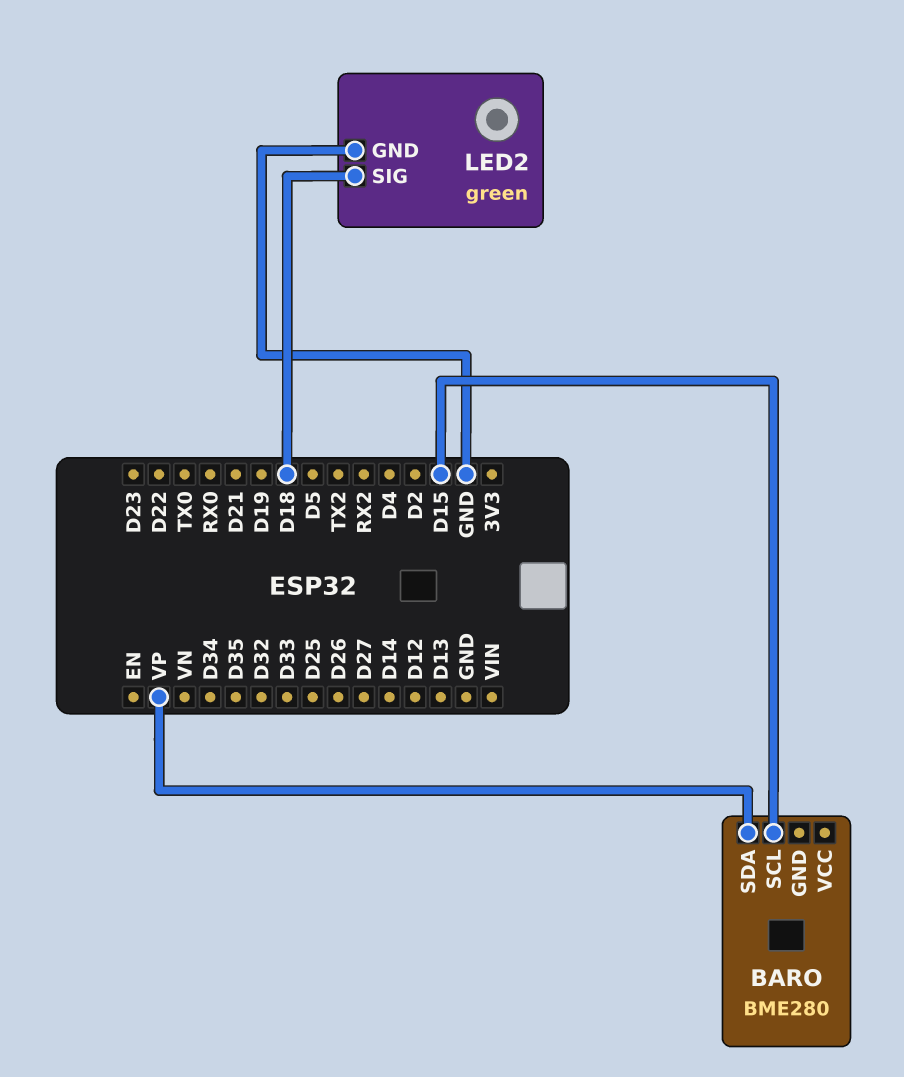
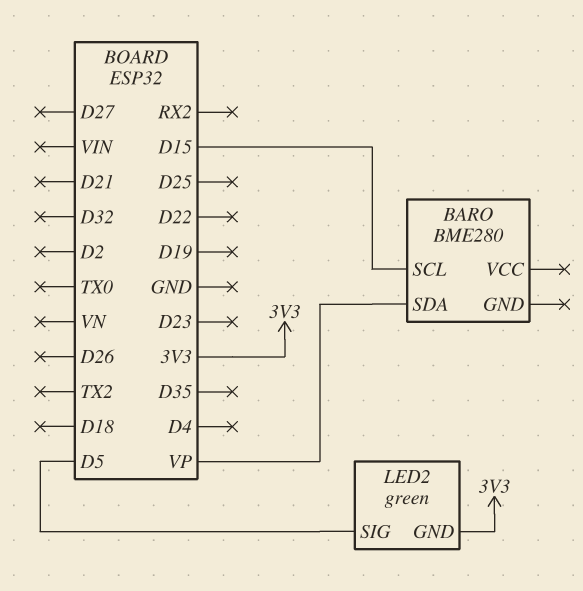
LED2 pin GND: GND -> 3V3
LED2 pin SIG: D18 -> D5

